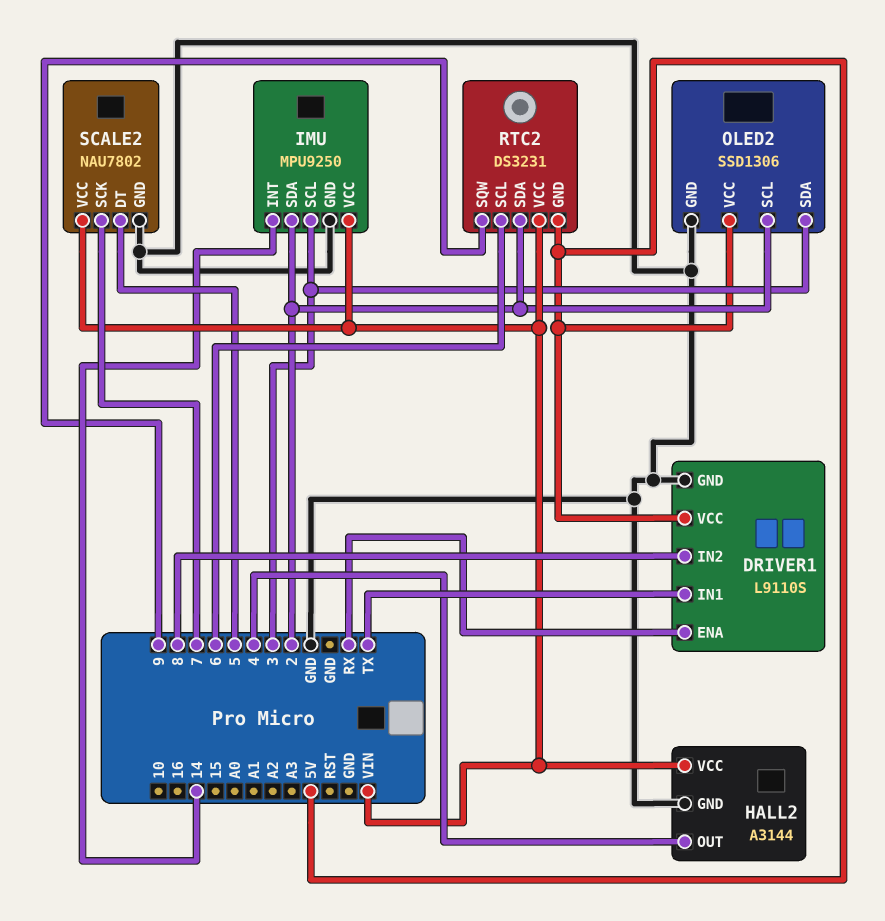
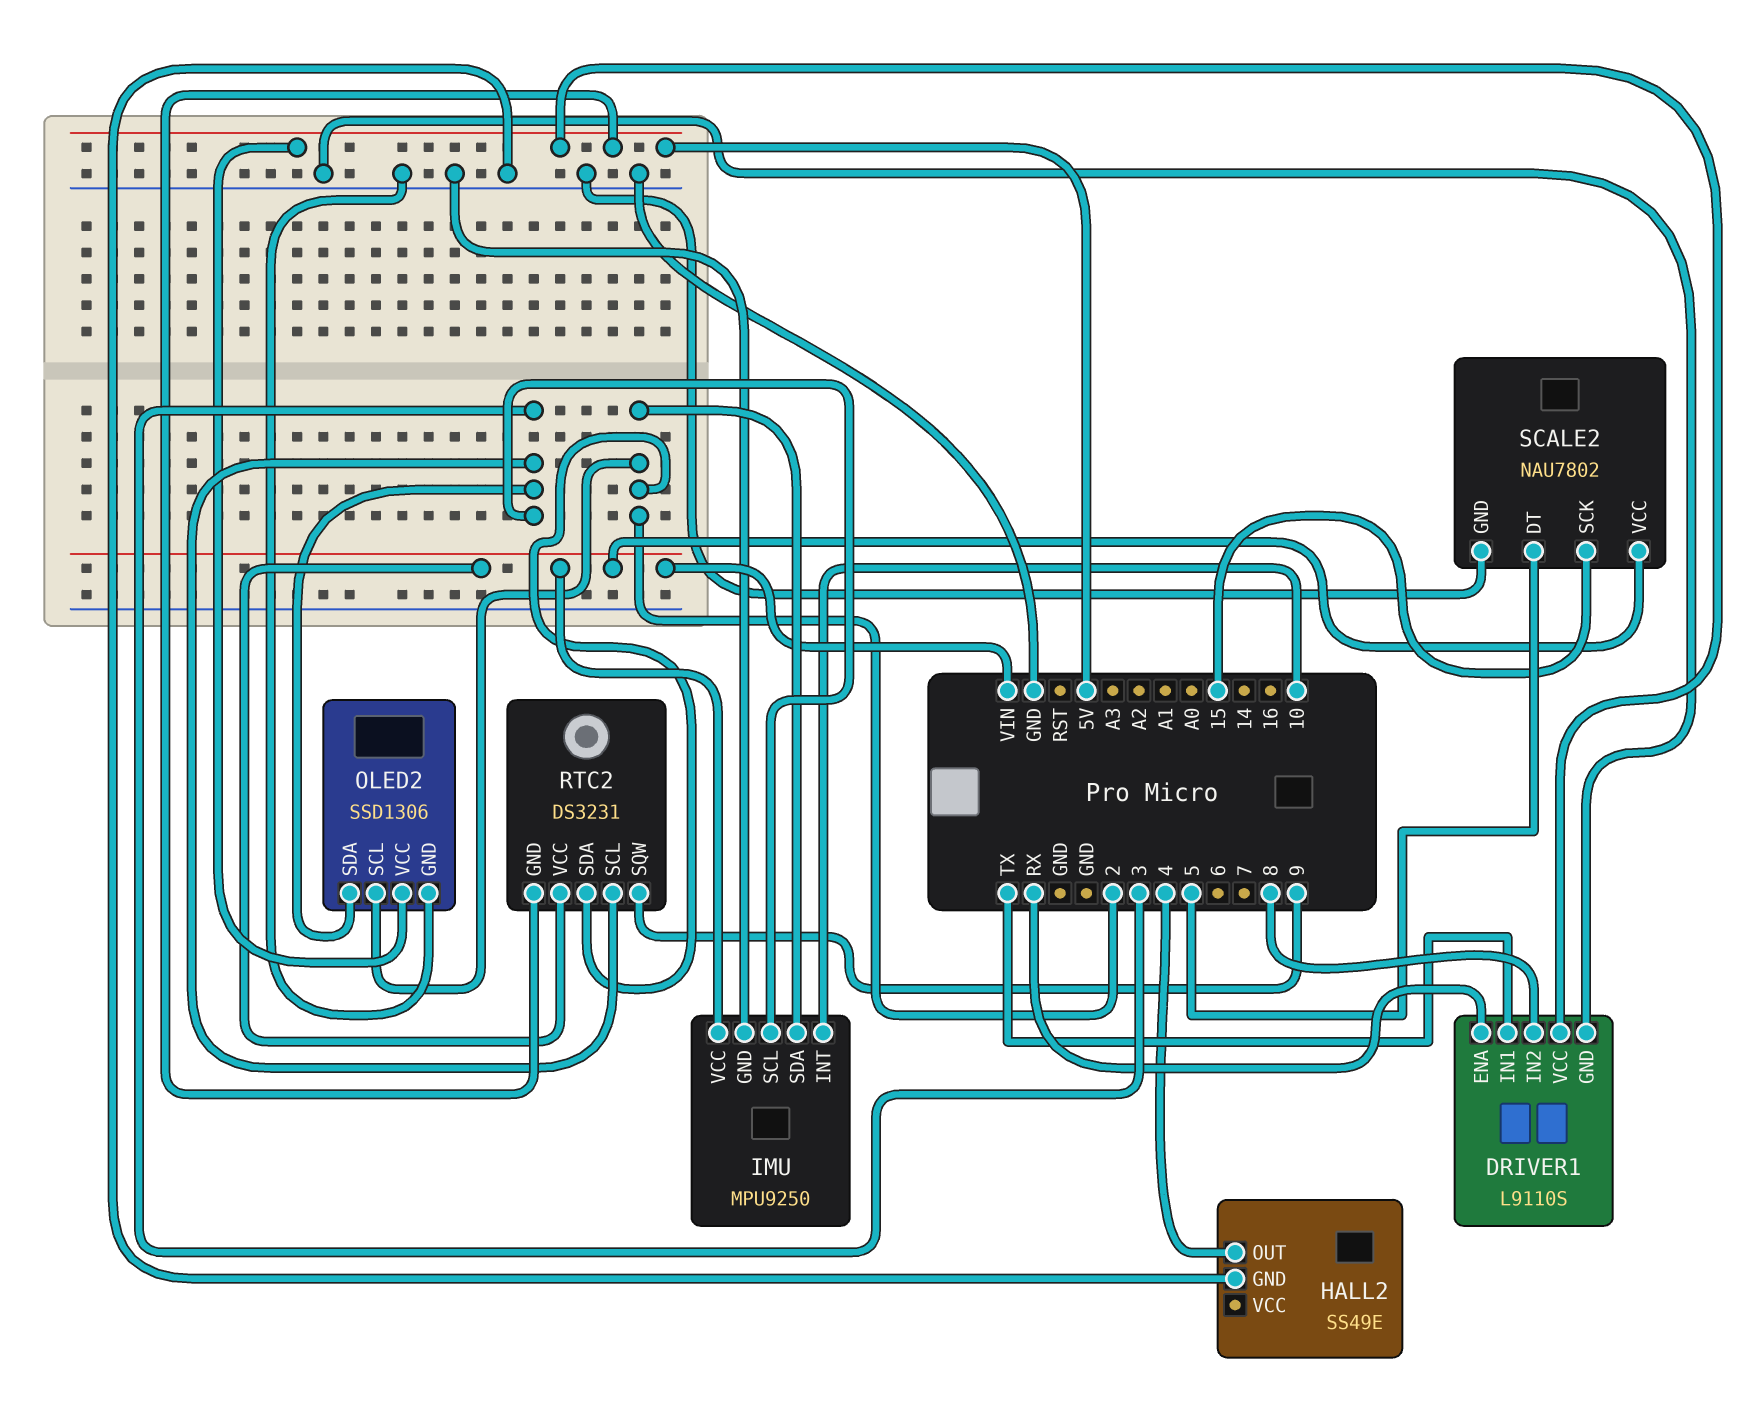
HALL2: A3144 -> SS49E
HALL2 pin VCC: VIN -> none
IMU pin INT: 14 -> 10
RTC2 pin SCL: 6 -> 3
SCALE2 pin SCK: 7 -> 15

